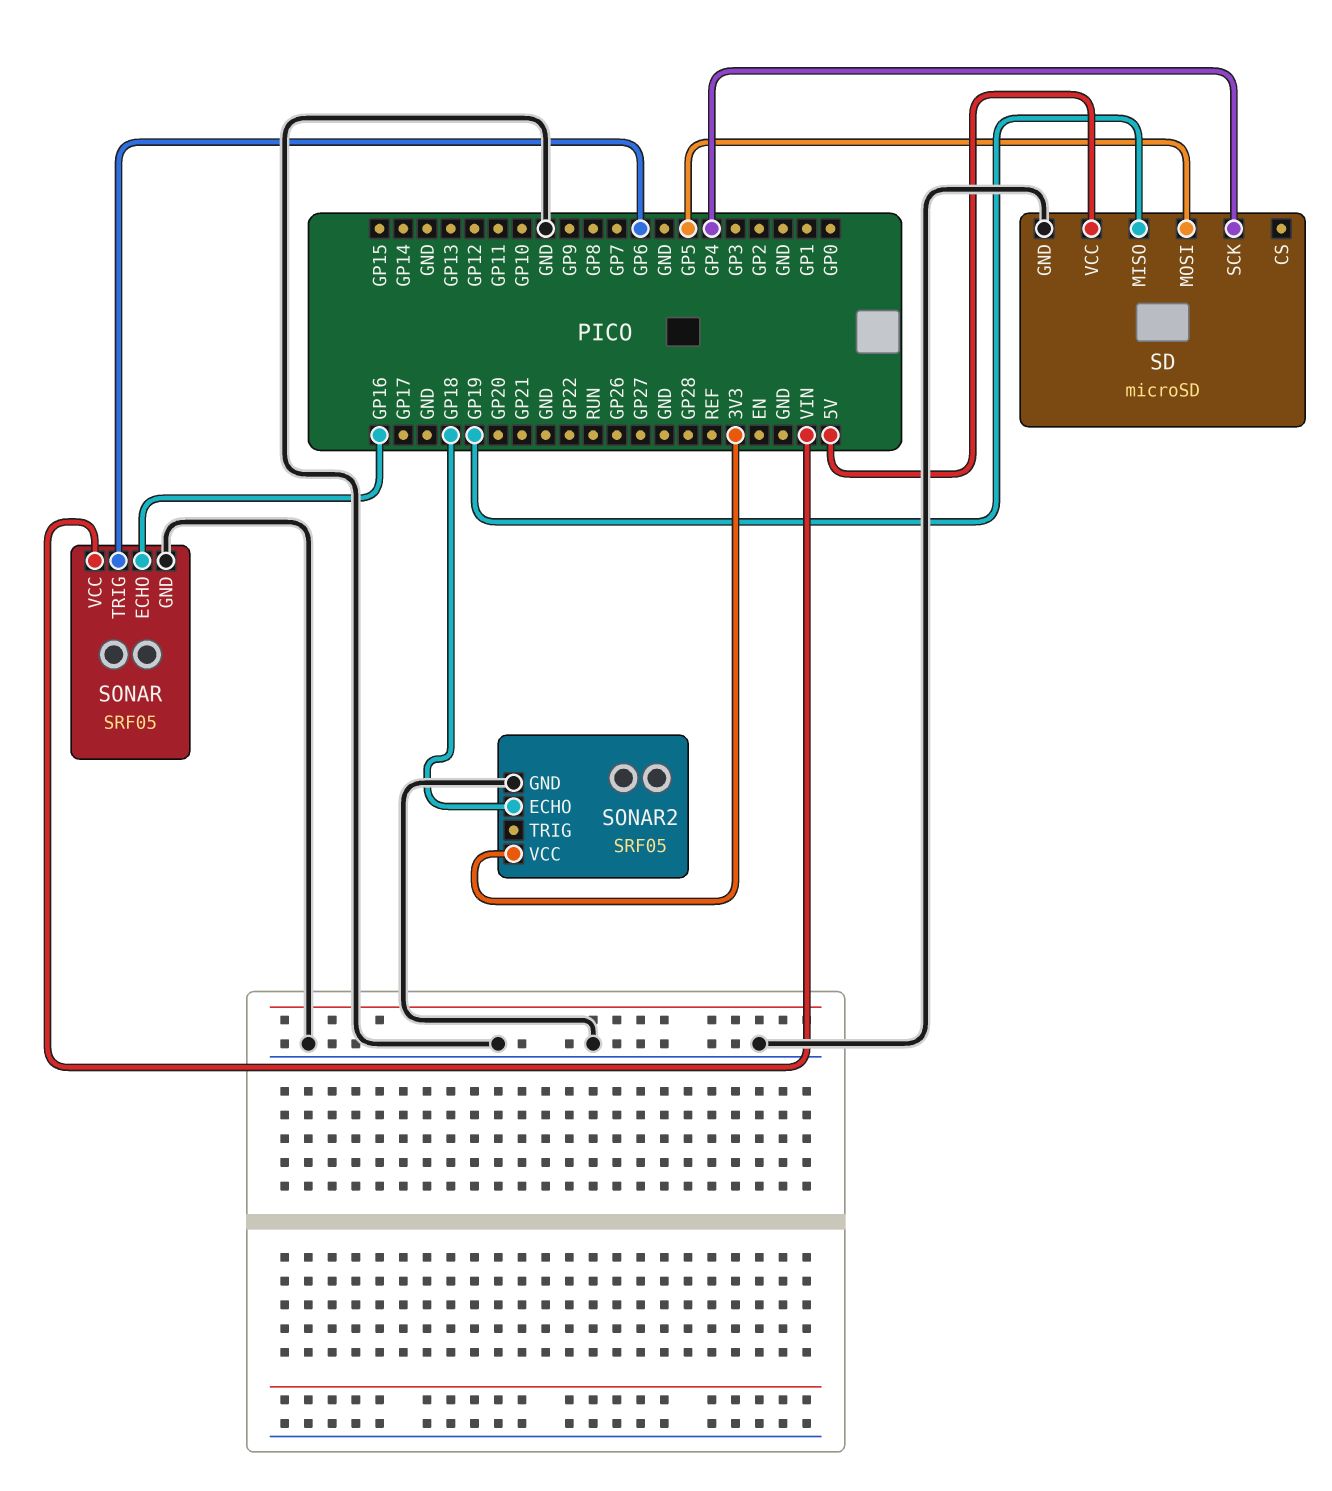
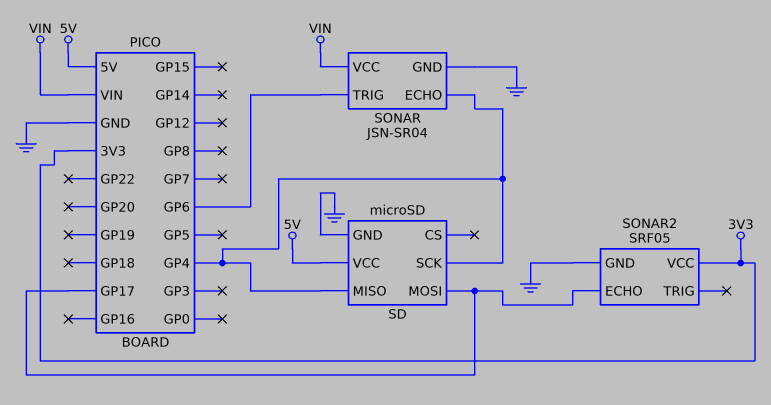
SD pin MISO: GP19 -> GP4
SD pin MOSI: GP5 -> GP17
SONAR: SRF05 -> JSN-SR04
SONAR pin ECHO: GP16 -> GP4
SONAR2 pin ECHO: GP18 -> GP17

